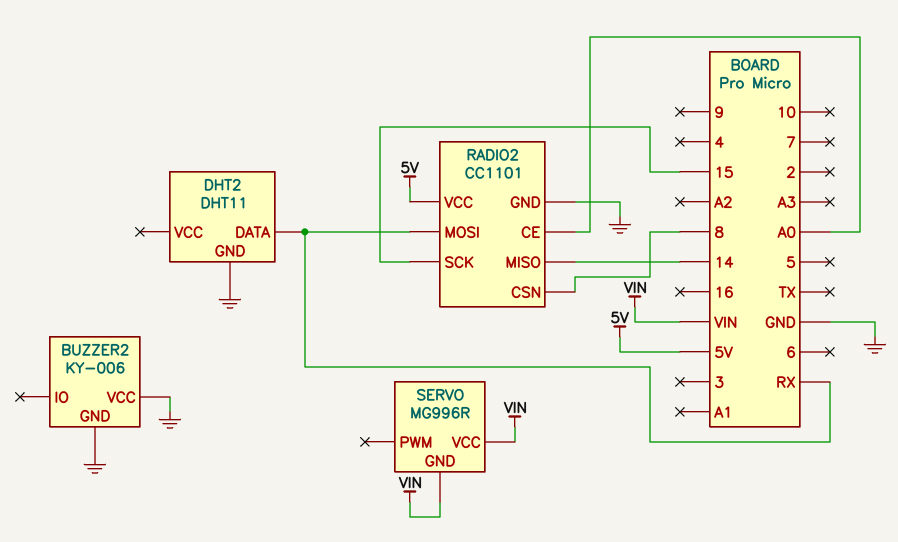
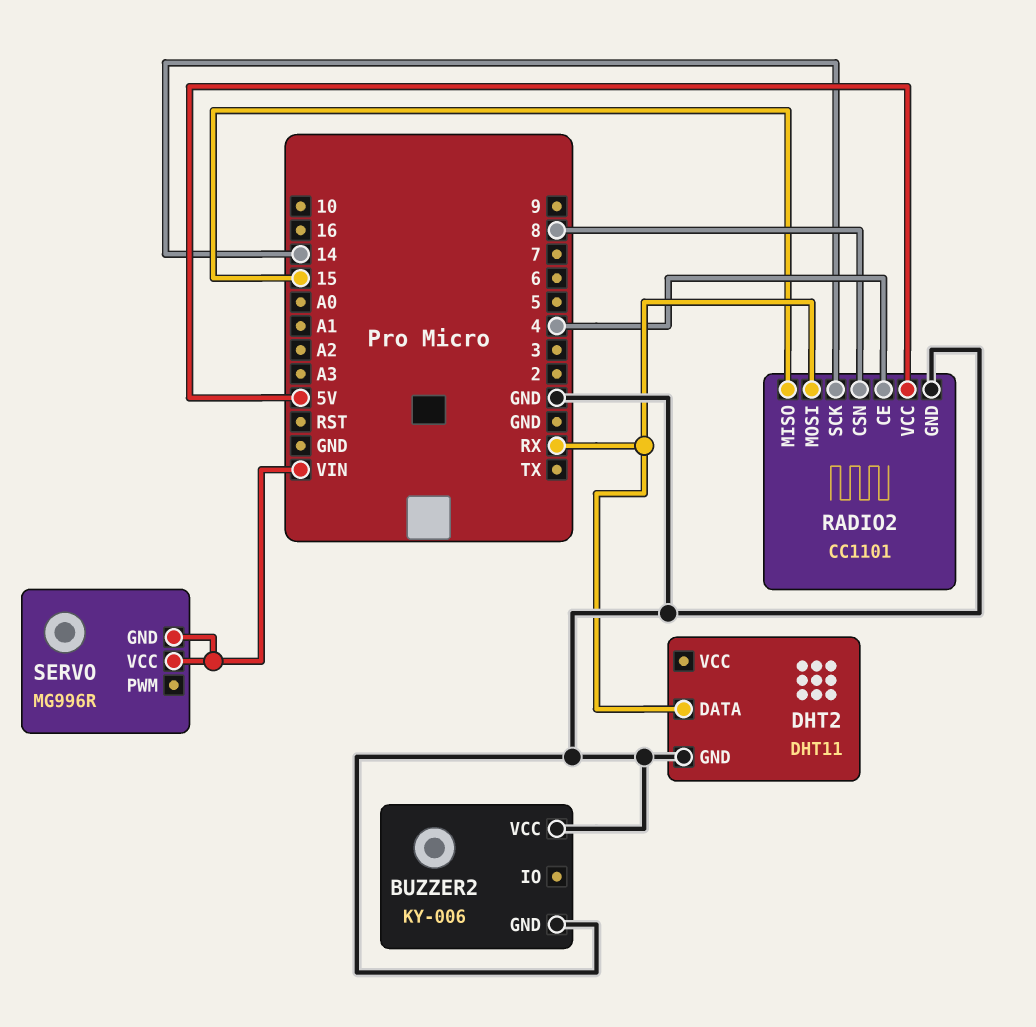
RADIO2 pin CE: A0 -> 4
RADIO2 pin MISO: 14 -> 15
RADIO2 pin SCK: 15 -> 14

